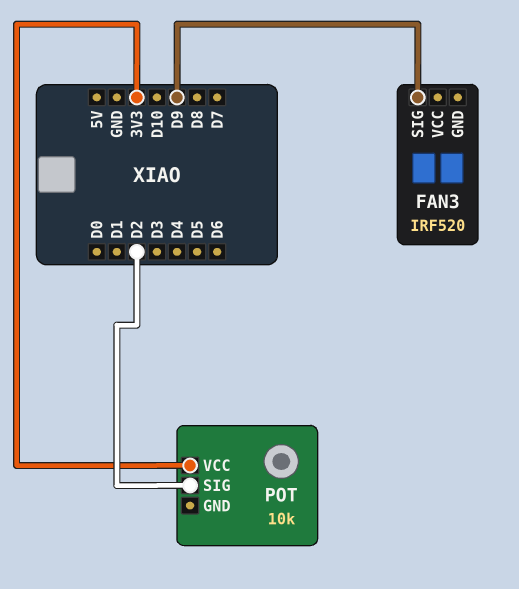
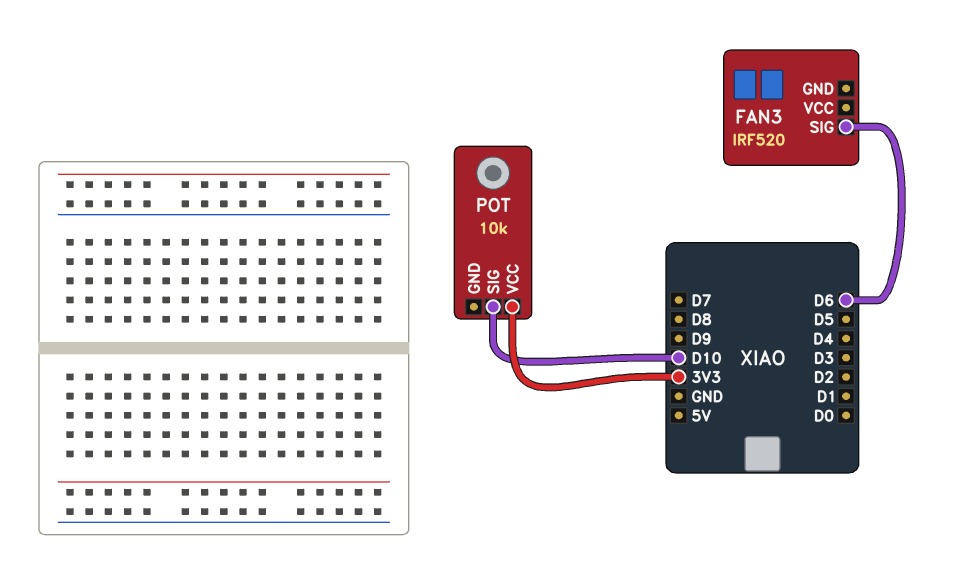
FAN3 pin SIG: D9 -> D6
POT pin SIG: D2 -> D10

